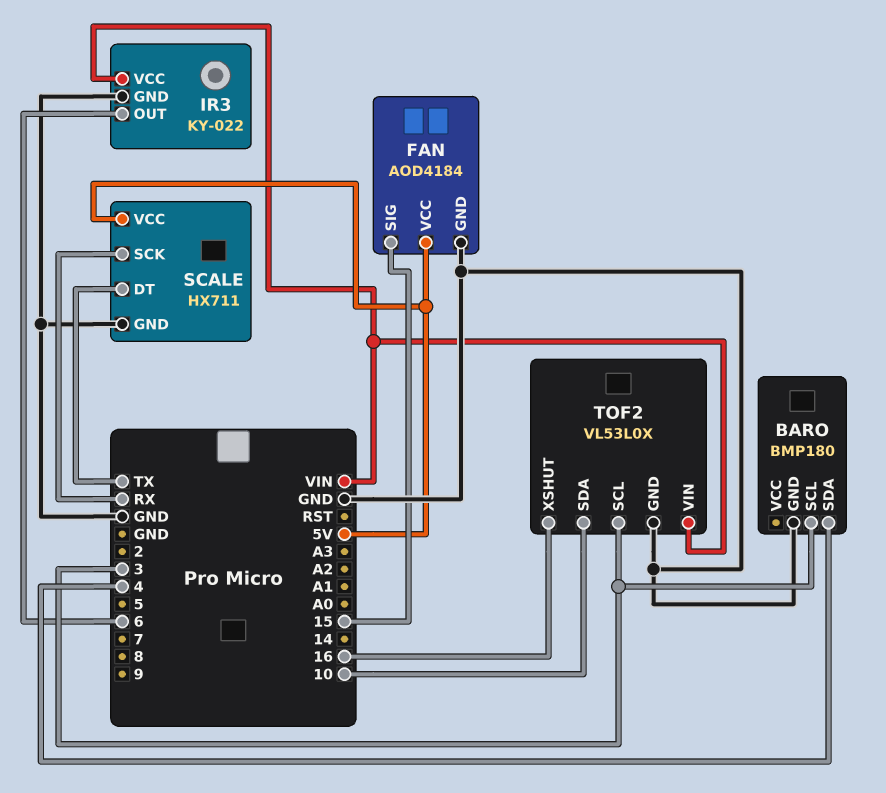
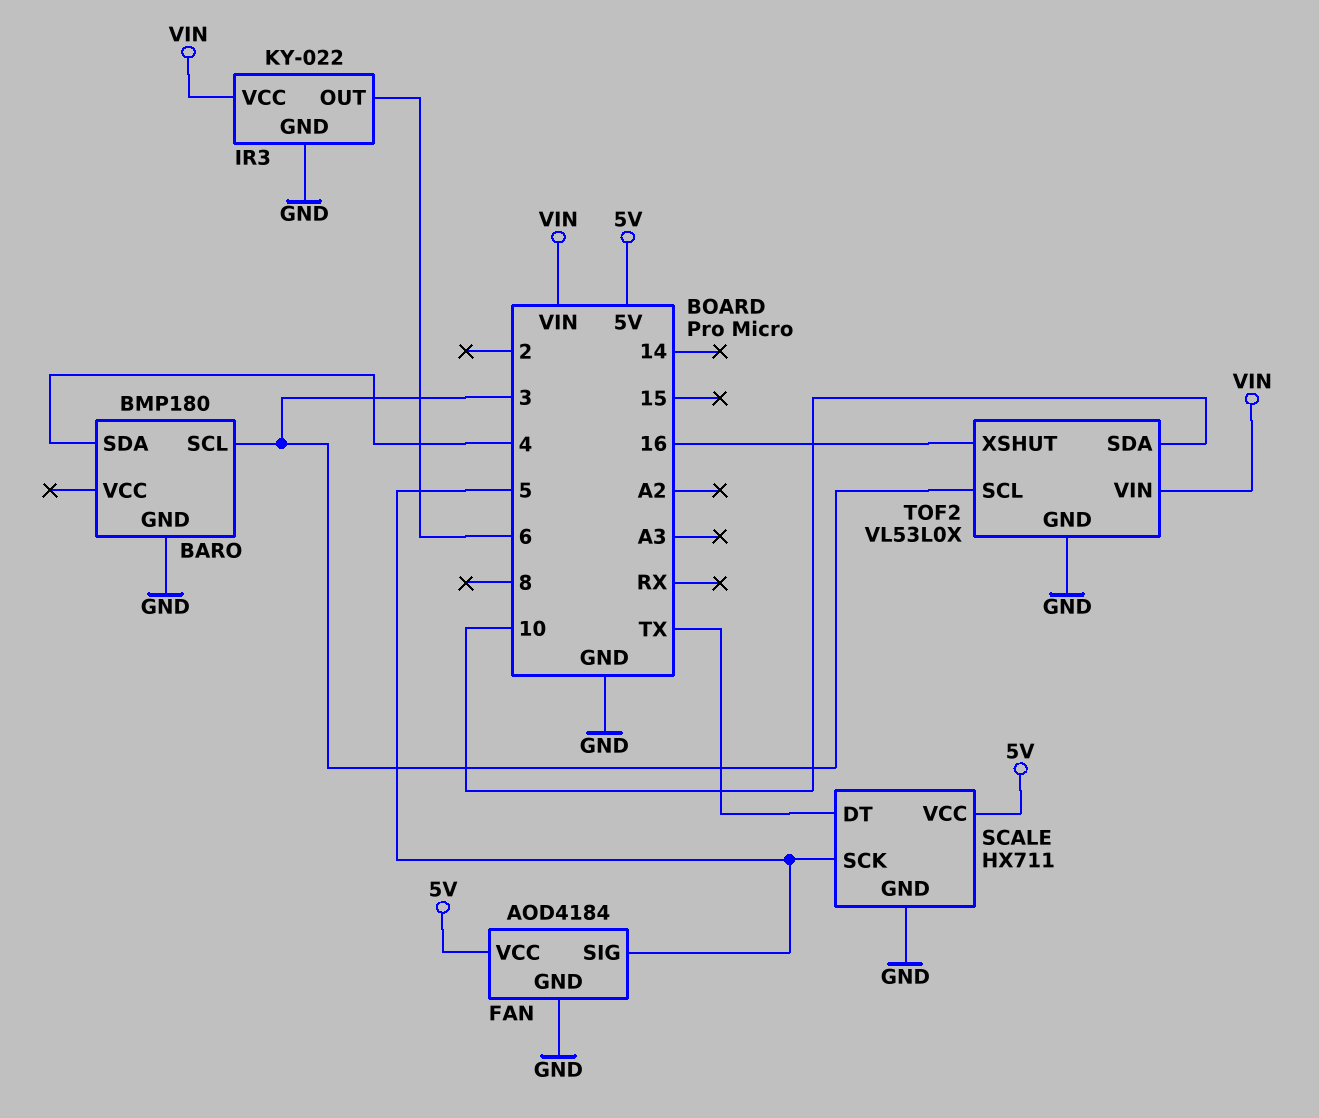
FAN pin SIG: 15 -> 5
SCALE pin SCK: RX -> 5

